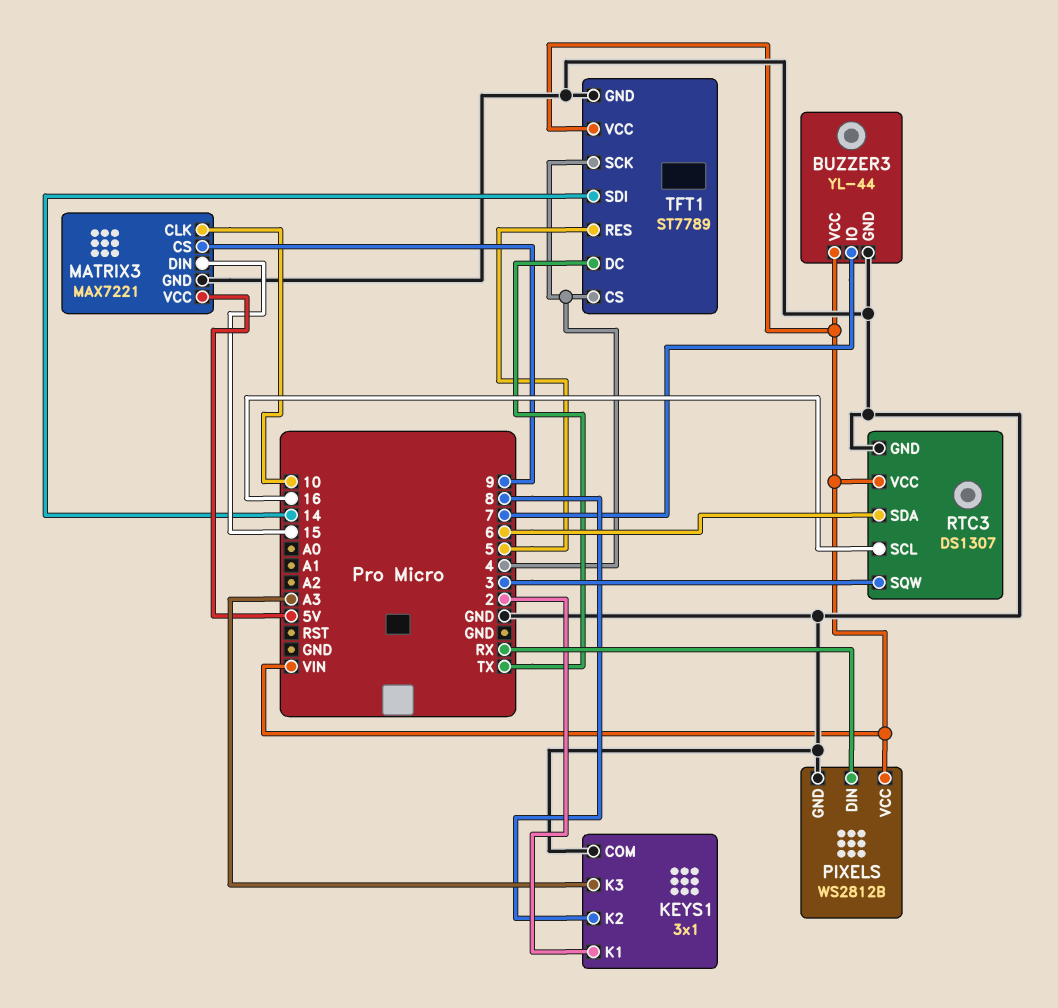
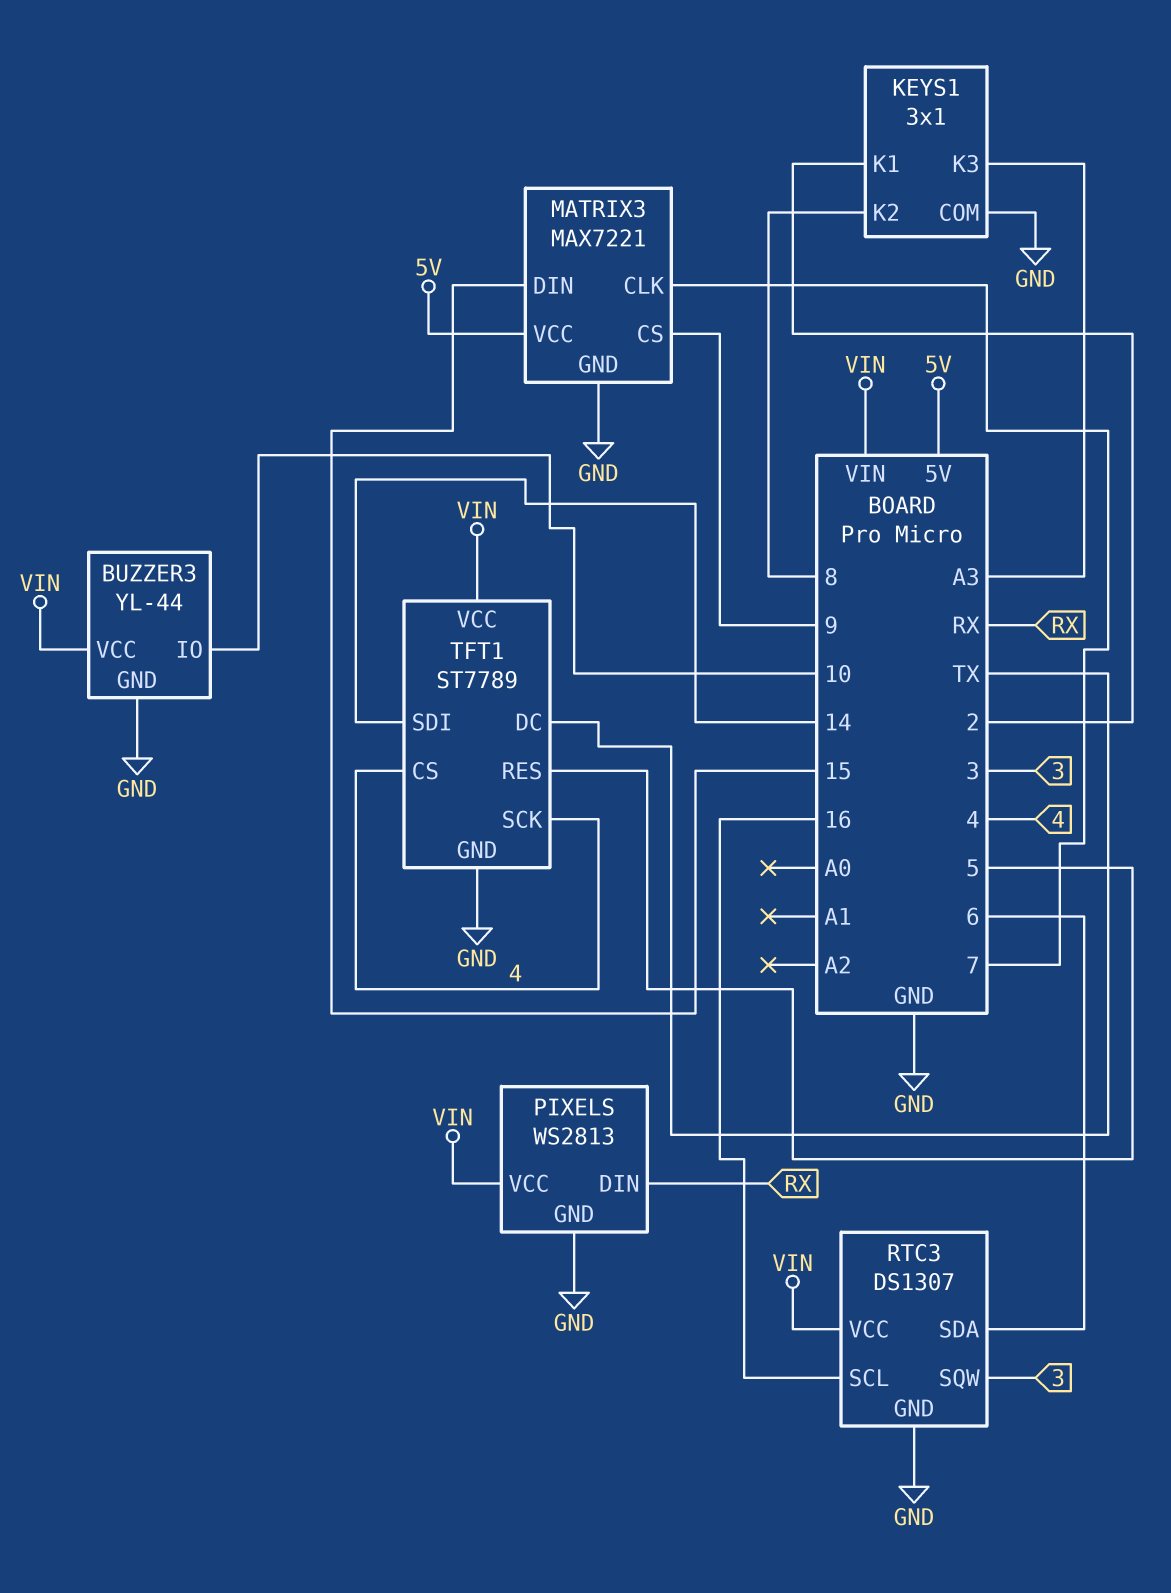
BUZZER3 pin IO: 7 -> 10
MATRIX3 pin CLK: 10 -> 7
PIXELS: WS2812B -> WS2813

